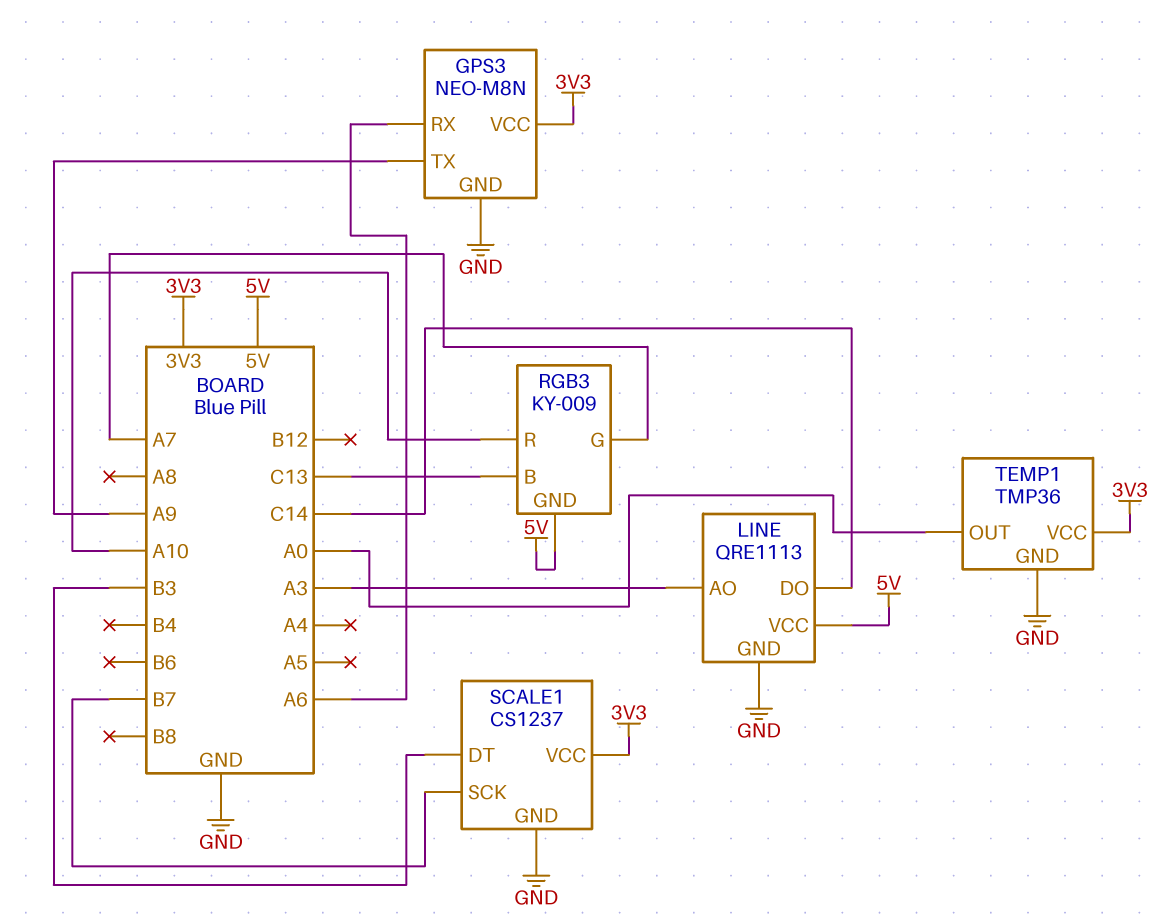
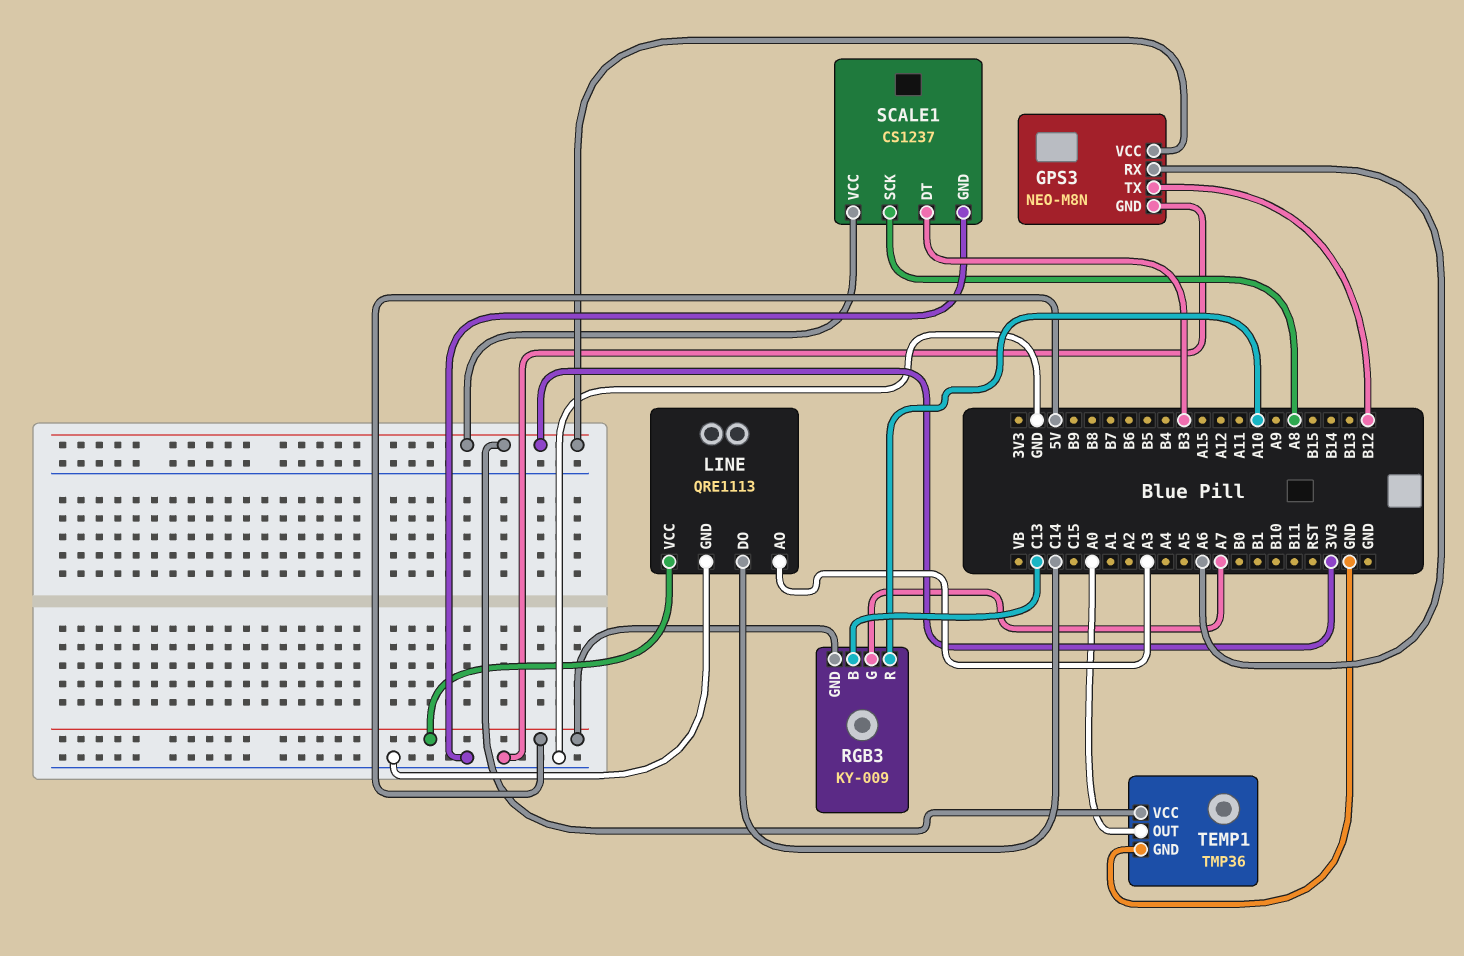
GPS3 pin TX: A9 -> B12
SCALE1 pin SCK: B7 -> A8

